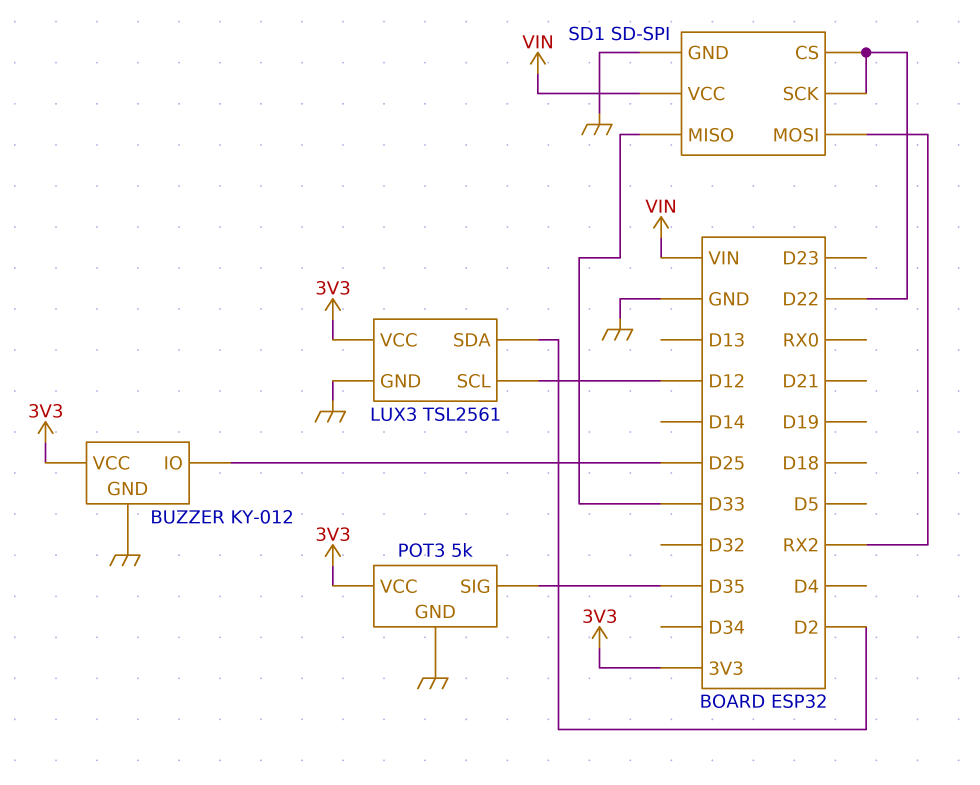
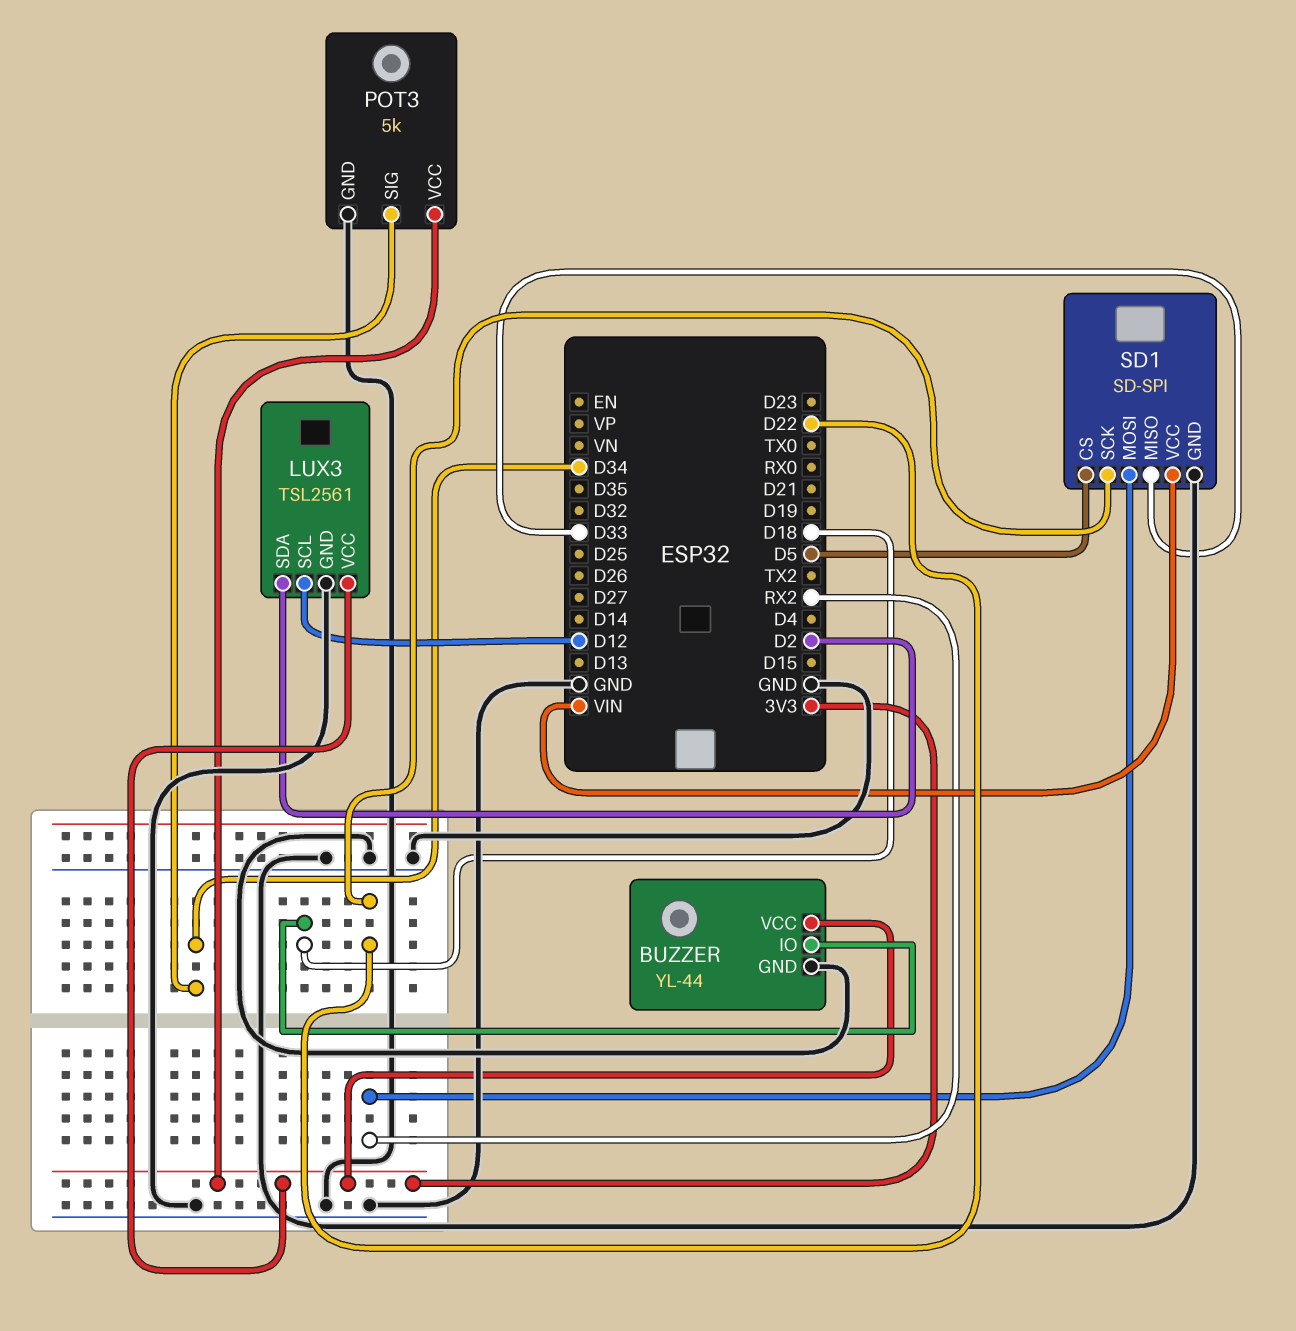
BUZZER: KY-012 -> YL-44
BUZZER pin IO: D25 -> D18
POT3 pin SIG: D35 -> D34
SD1 pin CS: D22 -> D5

